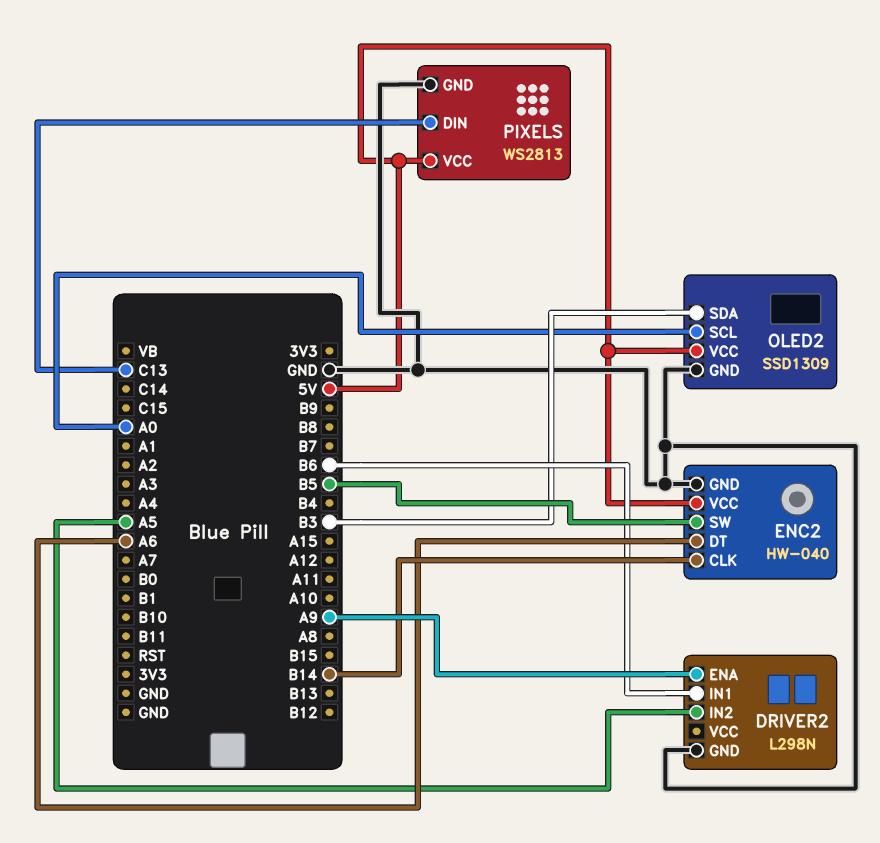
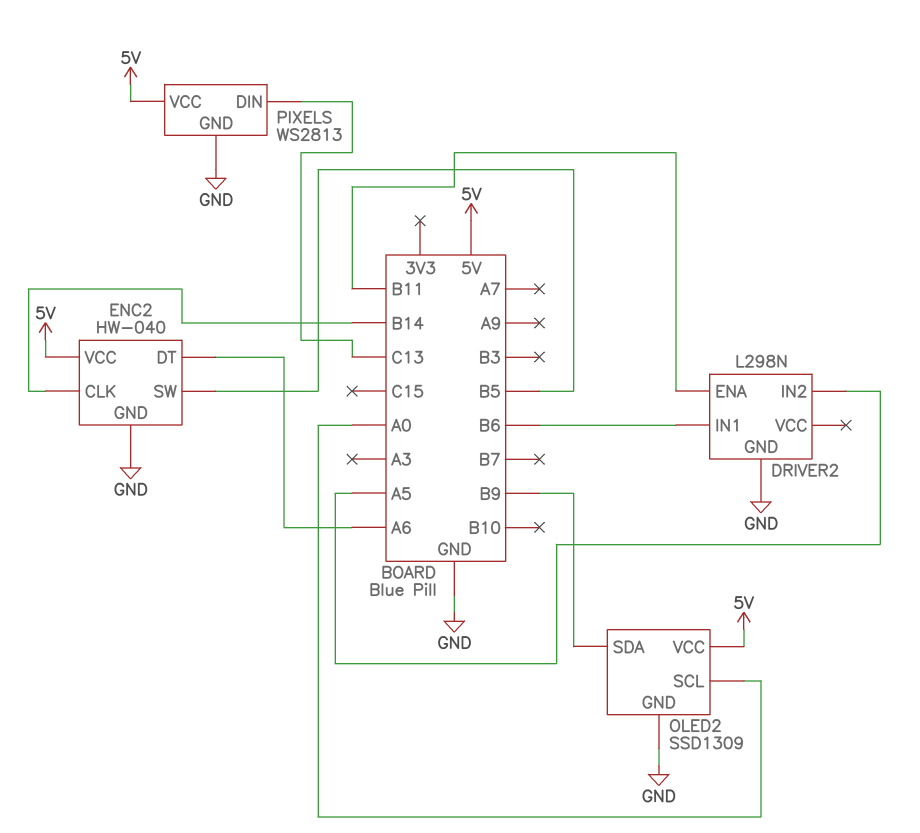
DRIVER2 pin ENA: A9 -> B11
OLED2 pin SDA: B3 -> B9

